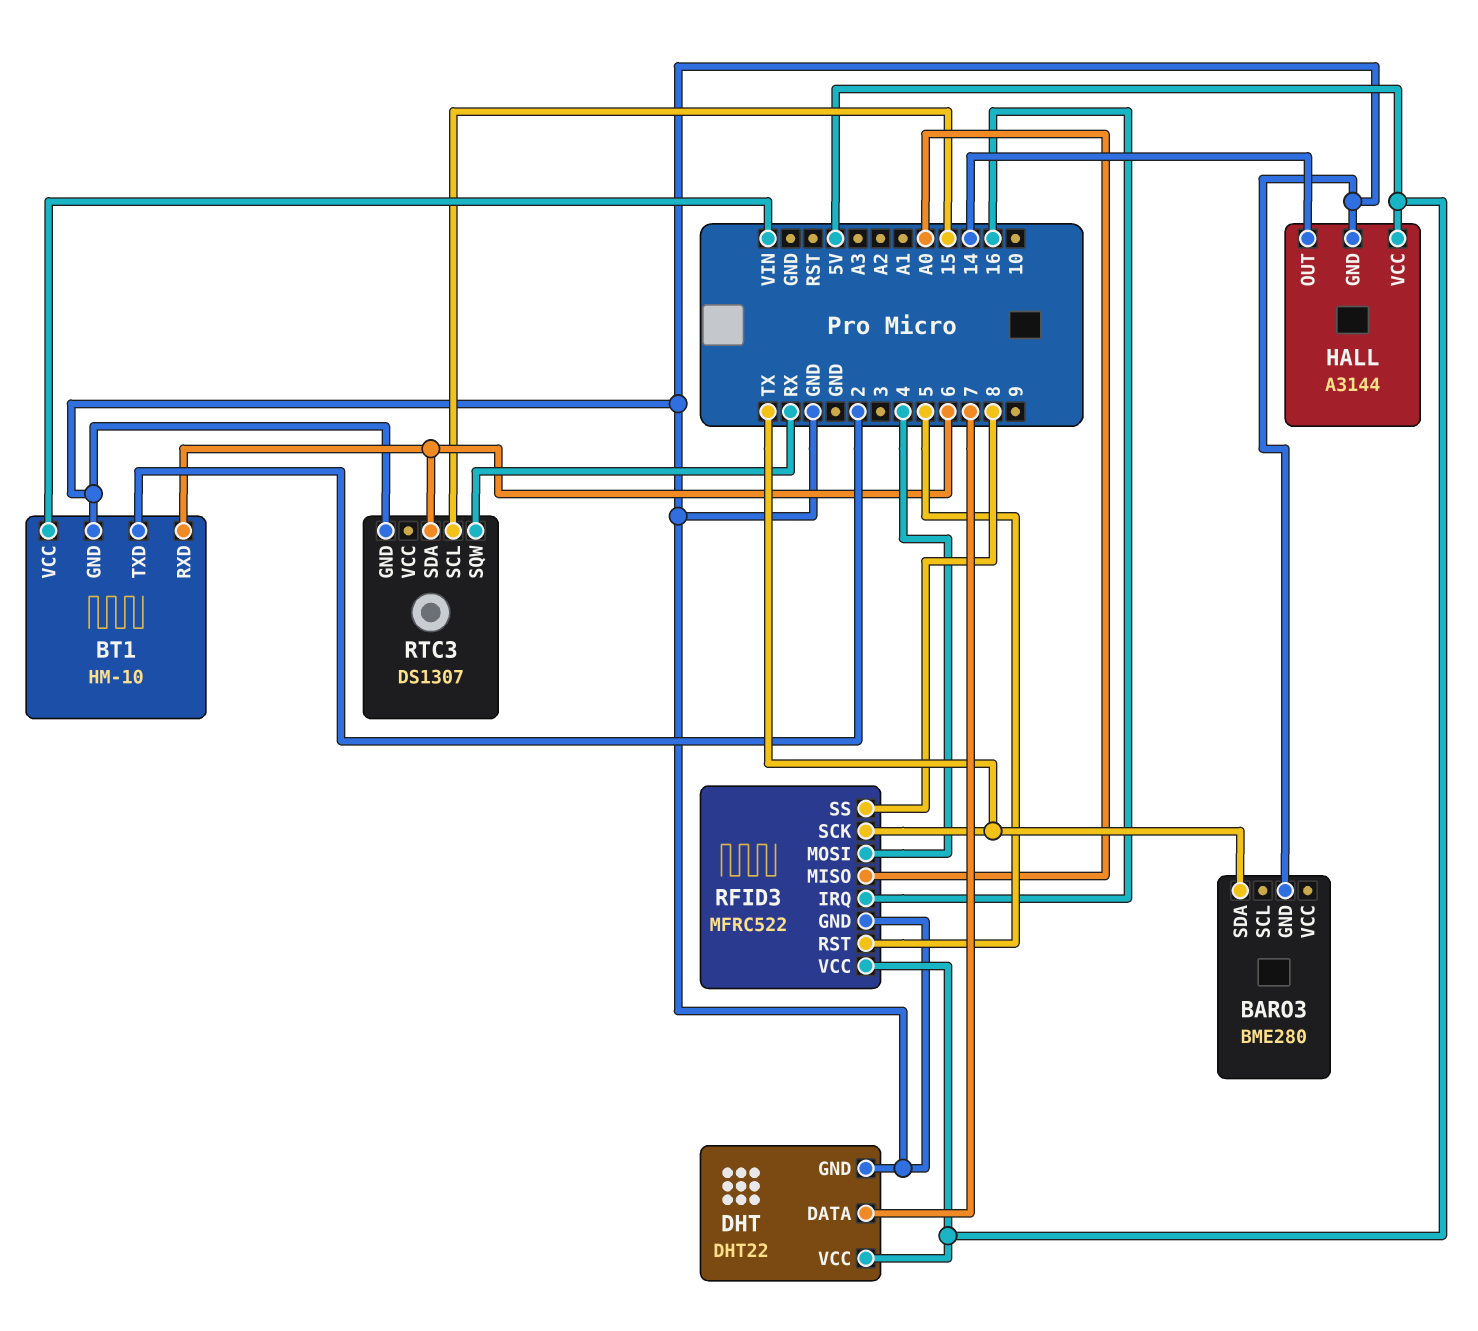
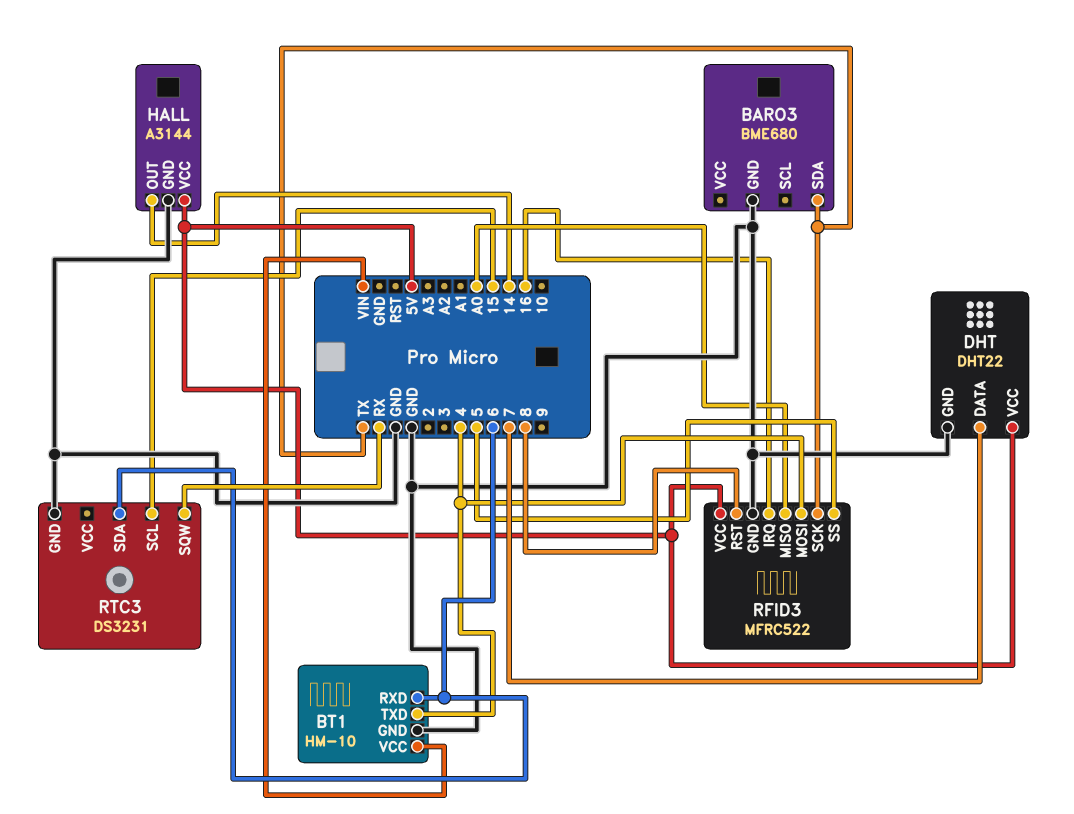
BARO3: BME280 -> BME680
BT1 pin TXD: 2 -> 4
RFID3 pin RST: 5 -> 8
RFID3 pin SS: 8 -> 5
RTC3: DS1307 -> DS3231

